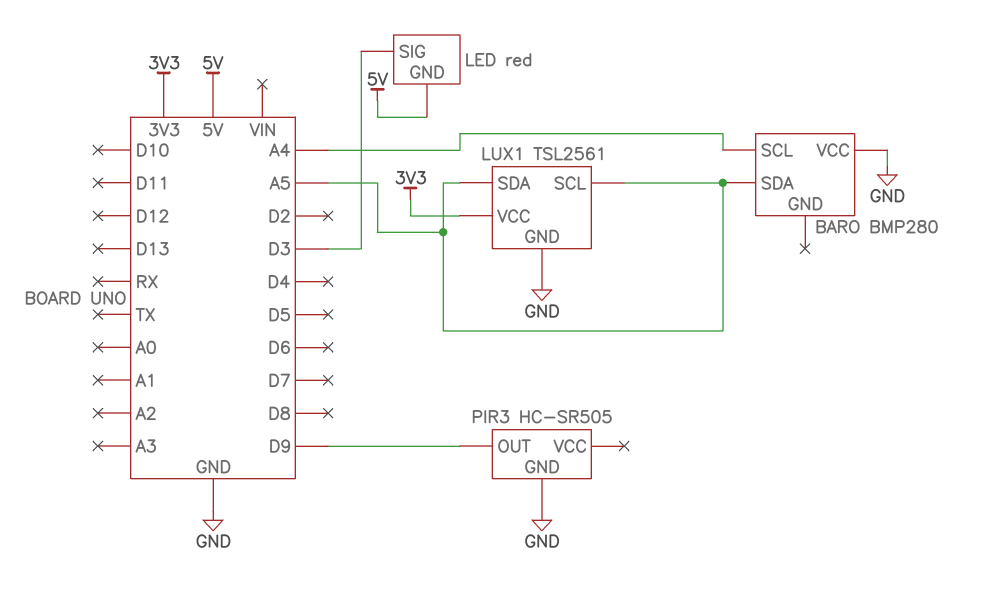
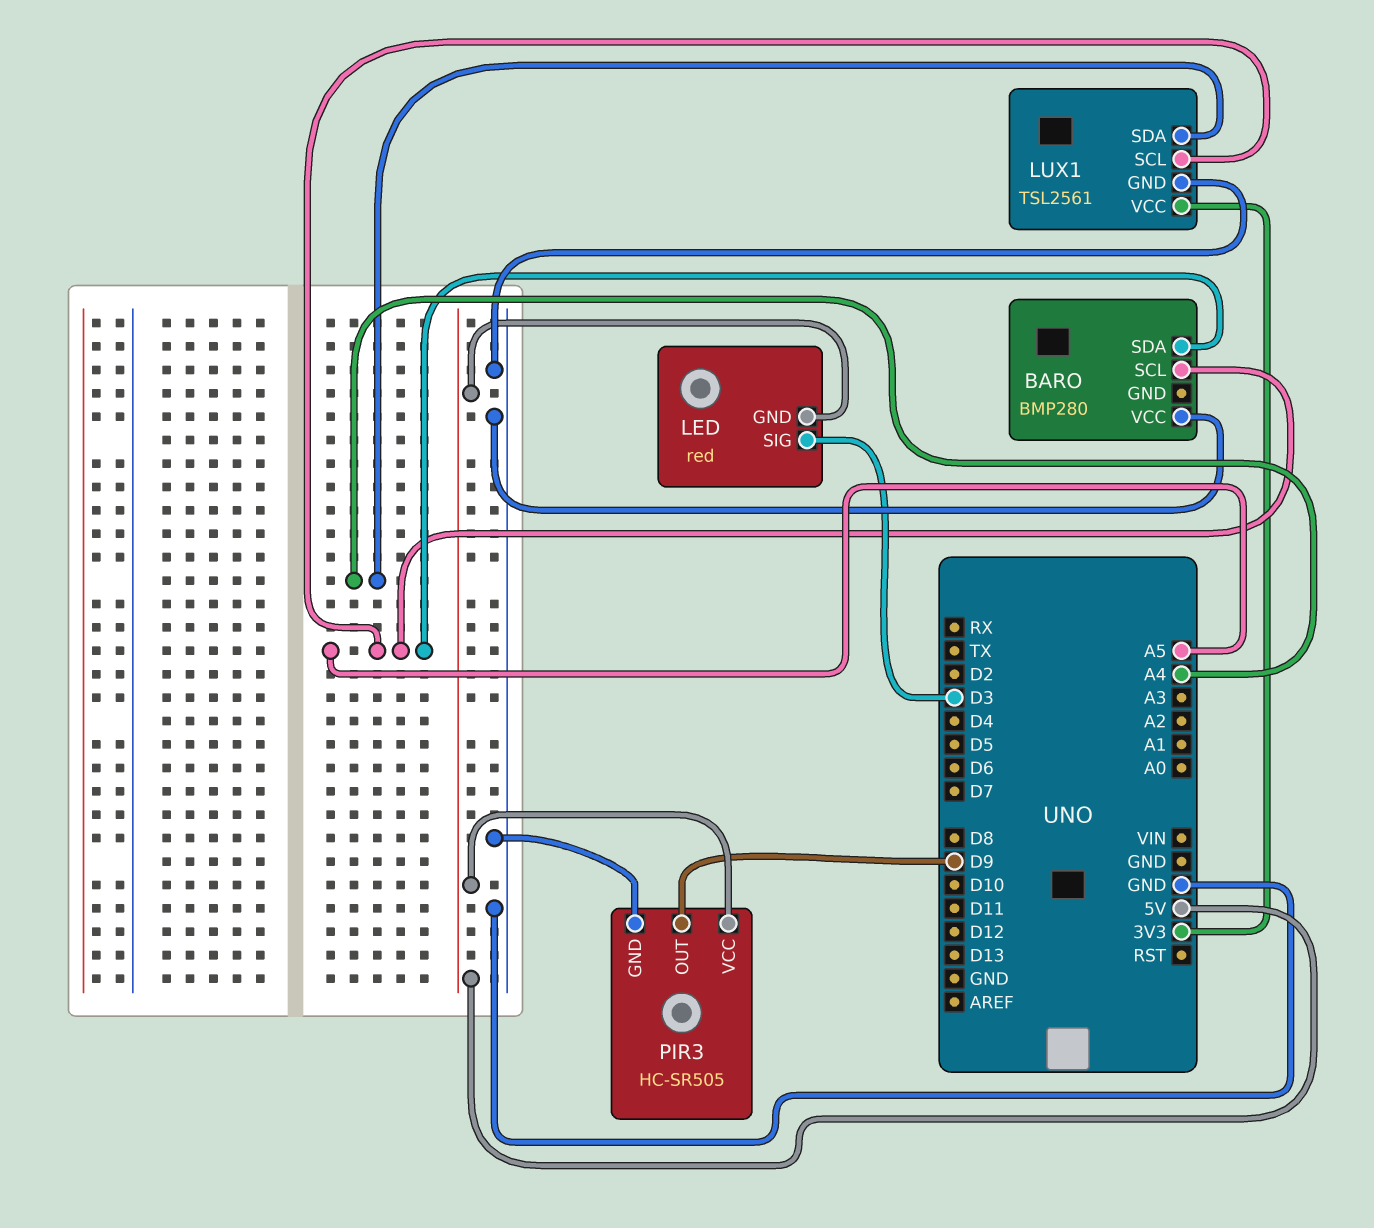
BARO pin SCL: A4 -> A5
LUX1 pin SDA: A5 -> A4
PIR3 pin VCC: none -> 5V

